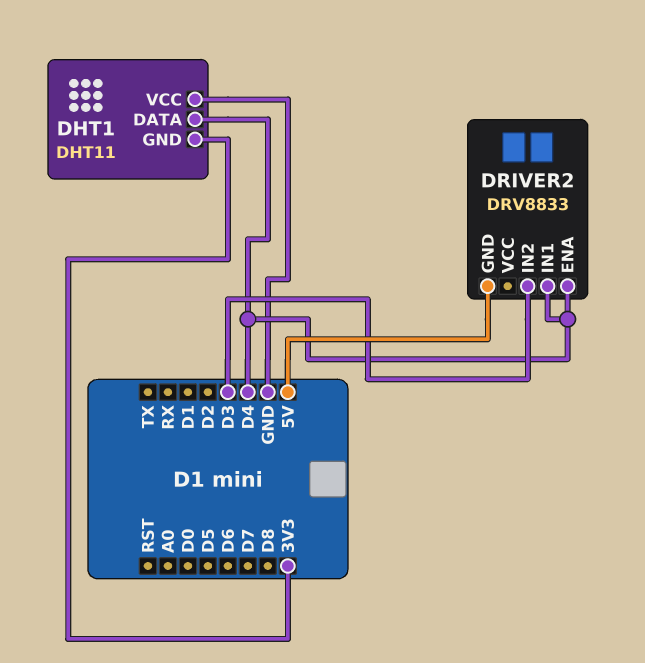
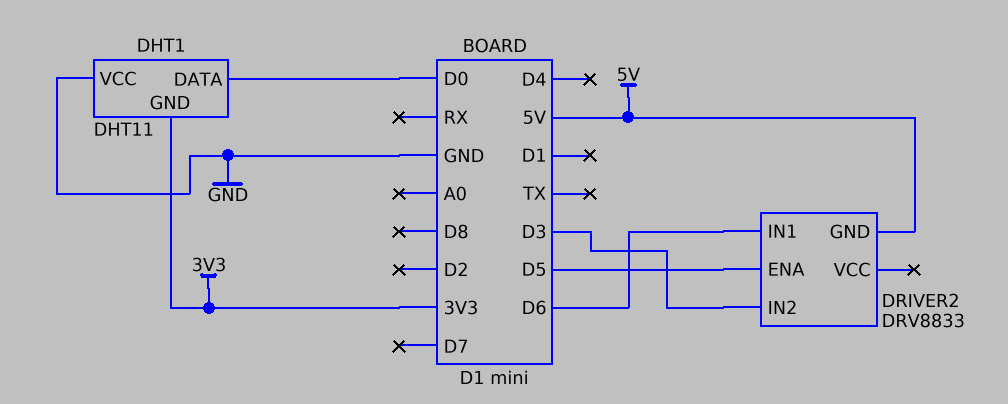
DHT1 pin DATA: D4 -> D0
DRIVER2 pin ENA: D4 -> D5
DRIVER2 pin IN1: D4 -> D6

